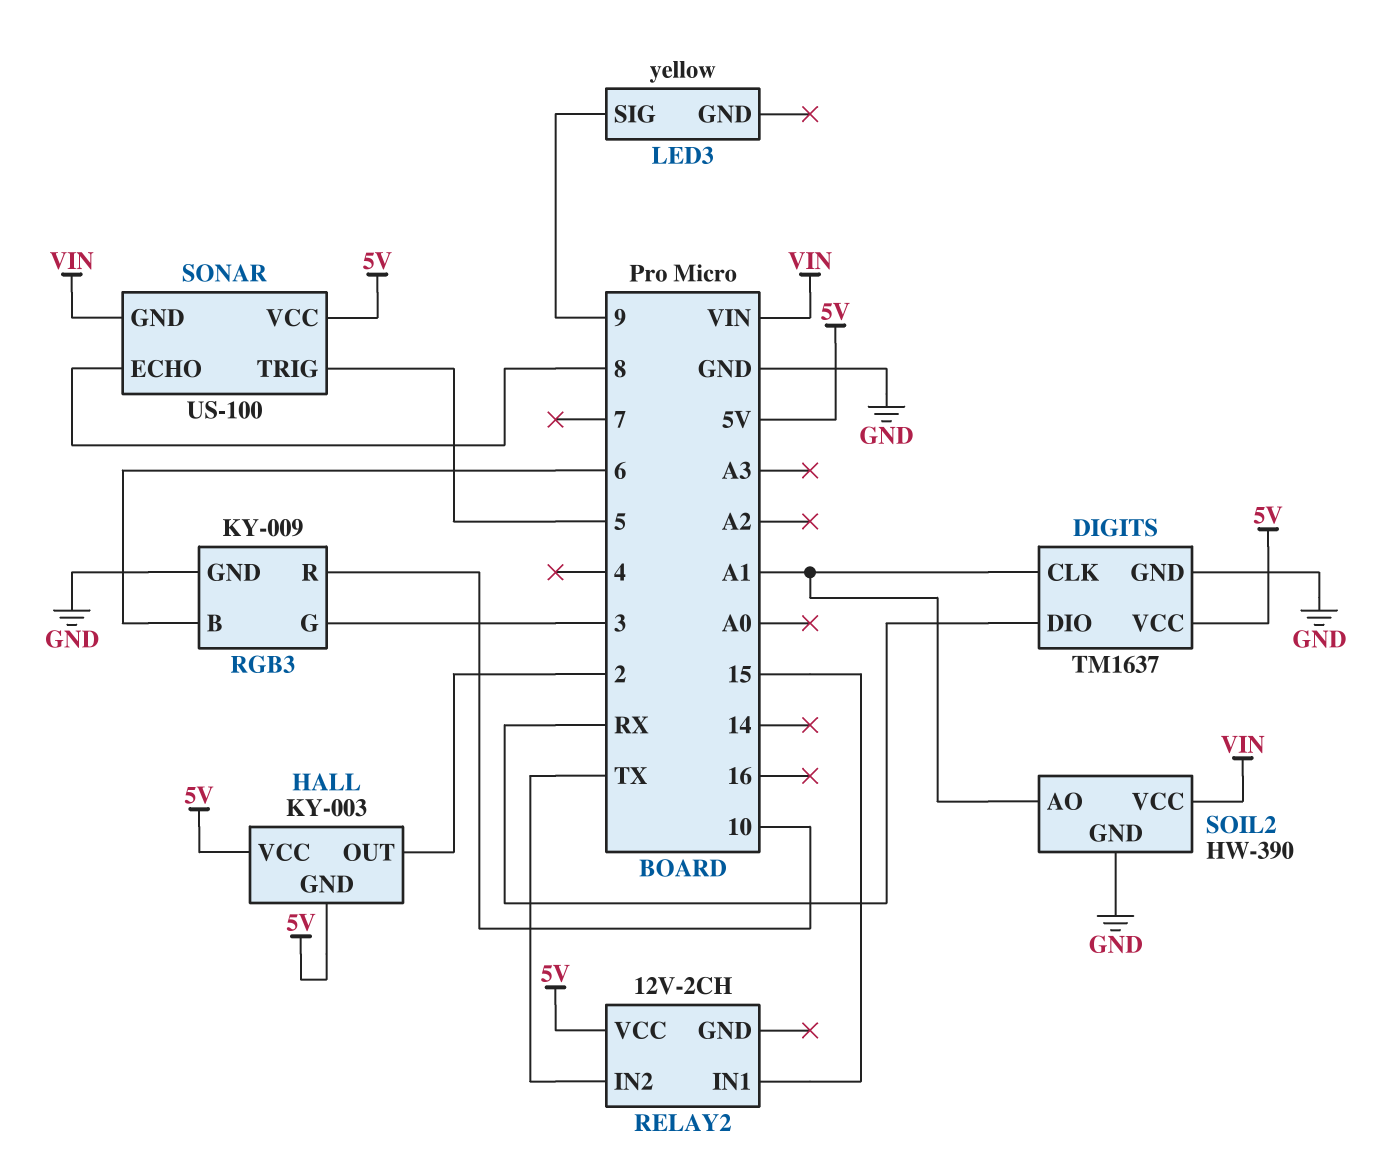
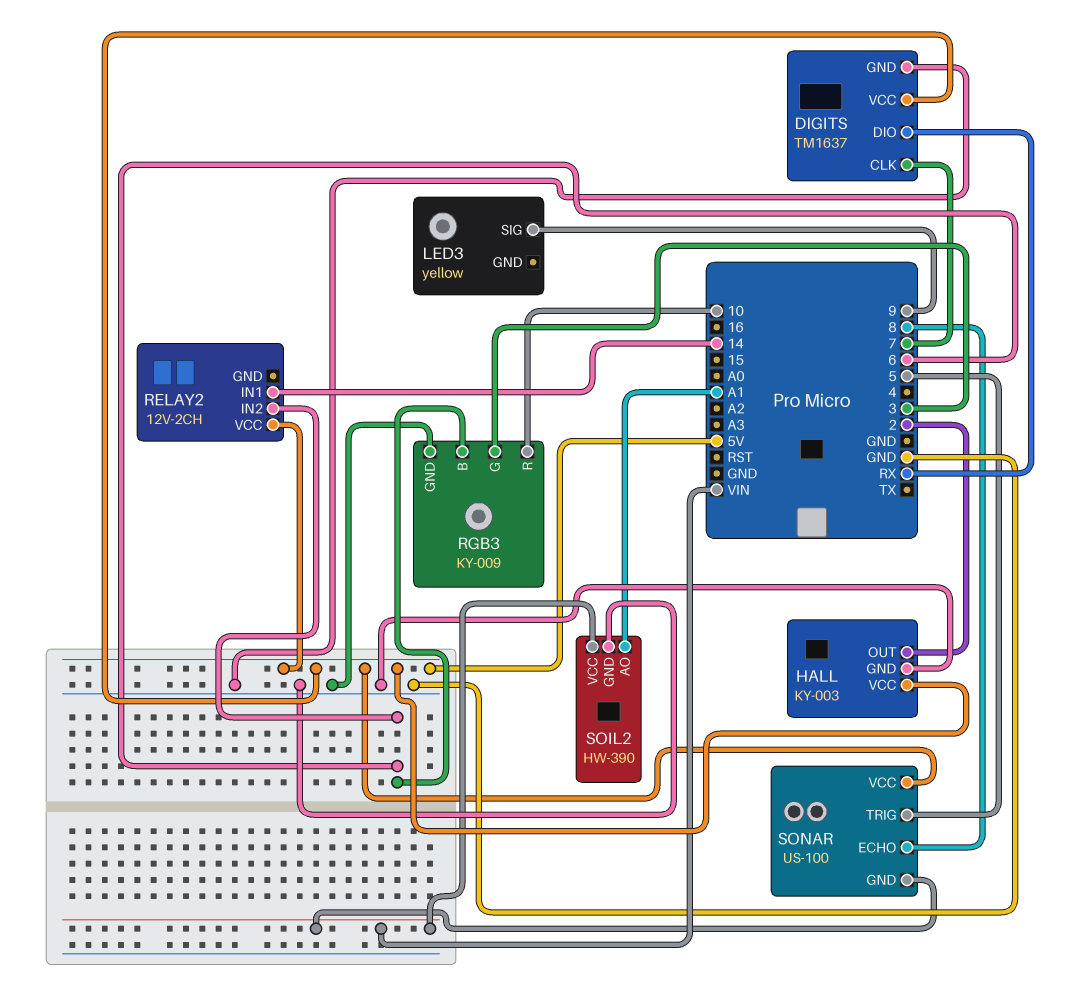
DIGITS pin CLK: A1 -> 7
HALL pin GND: 5V -> GND
RELAY2 pin IN1: 15 -> 14
RELAY2 pin IN2: TX -> 6

